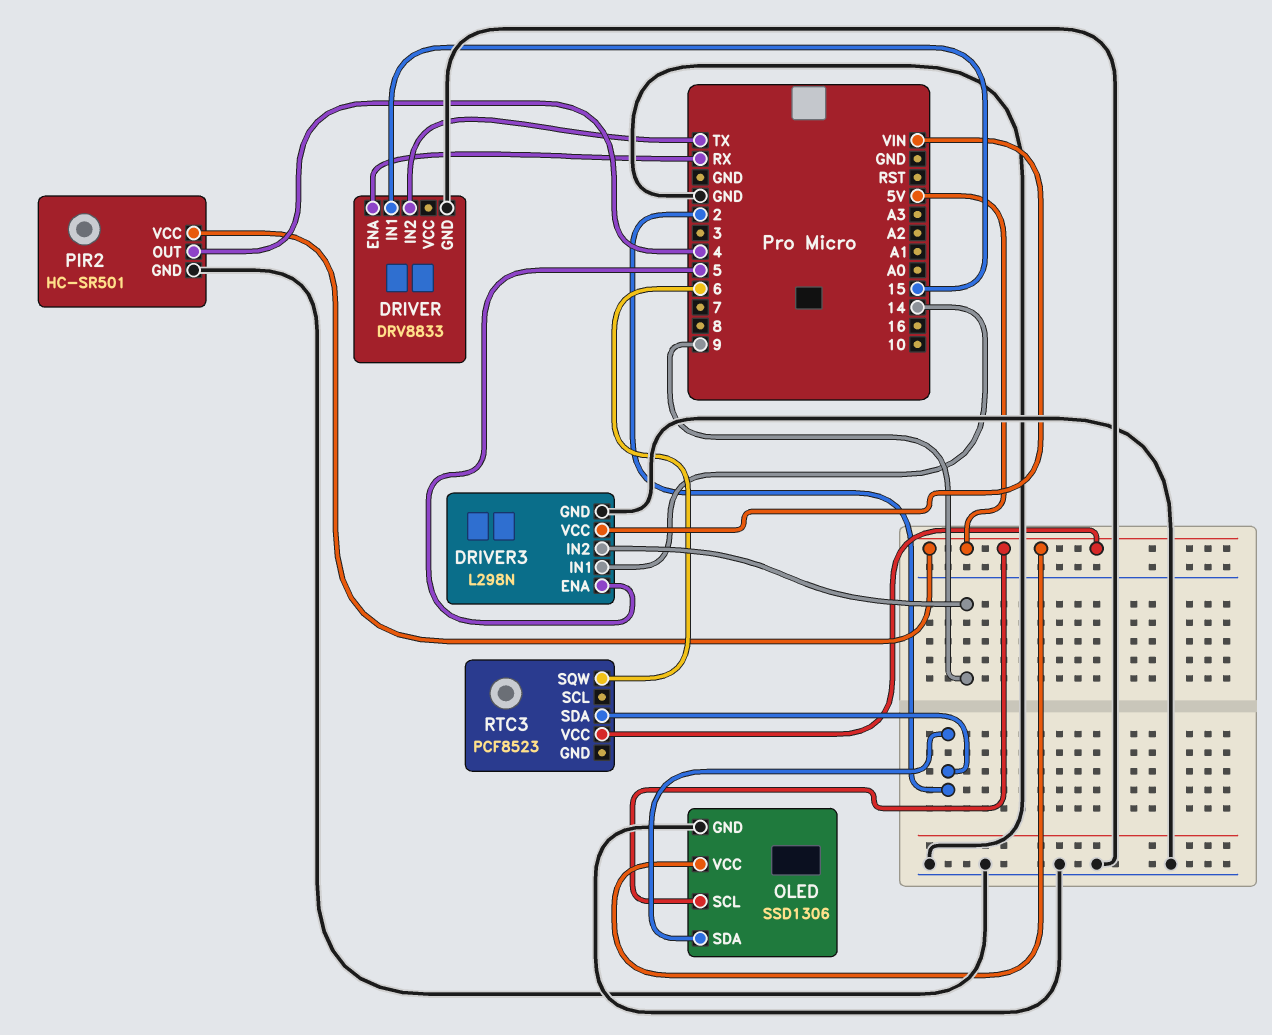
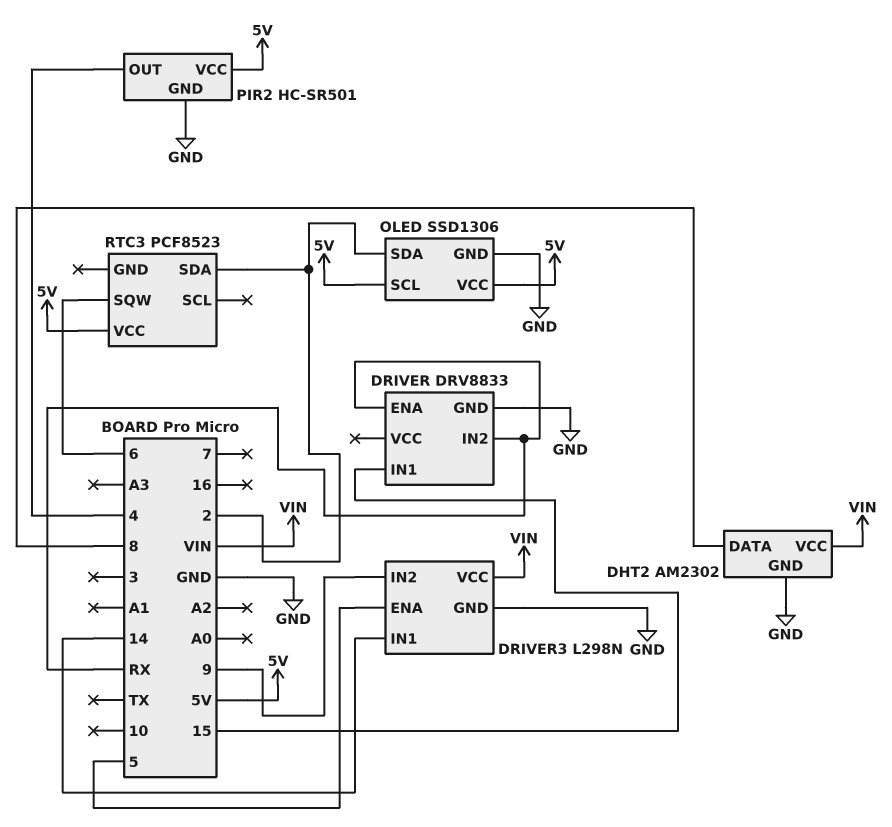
DHT2: none -> AM2302
DHT2 pin DATA: none -> 8
DHT2 pin GND: none -> GND
DHT2 pin VCC: none -> VIN
DRIVER pin IN2: TX -> RX

